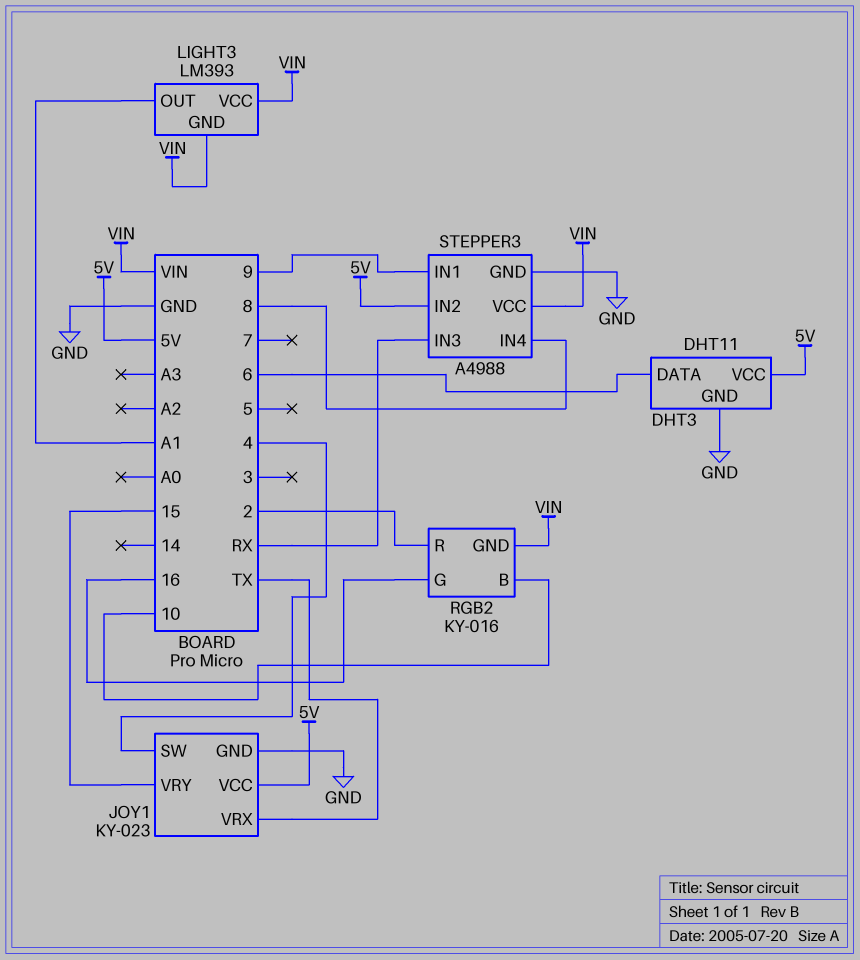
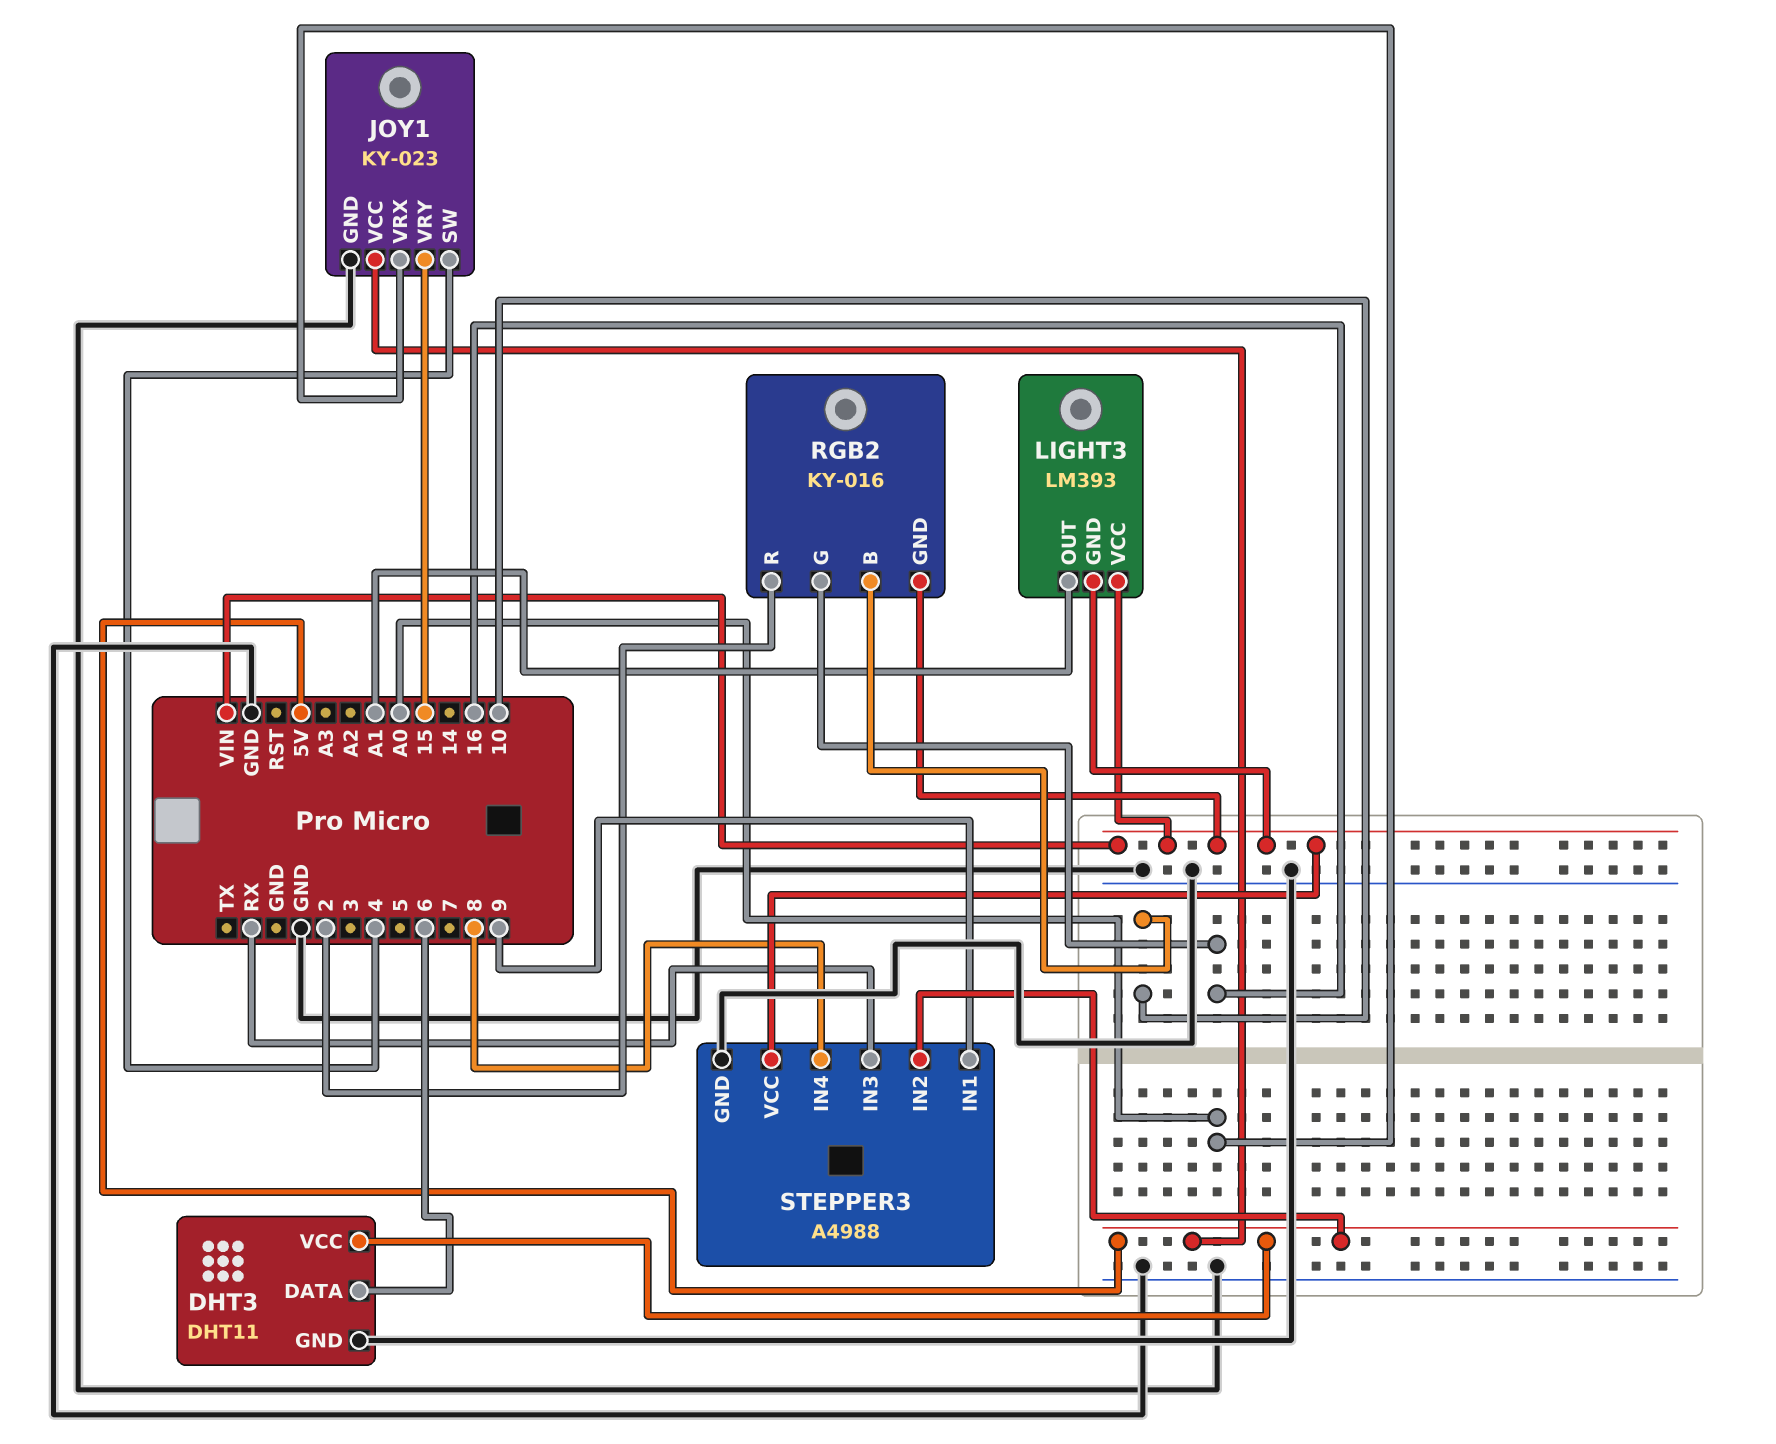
JOY1 pin VRX: TX -> A0

